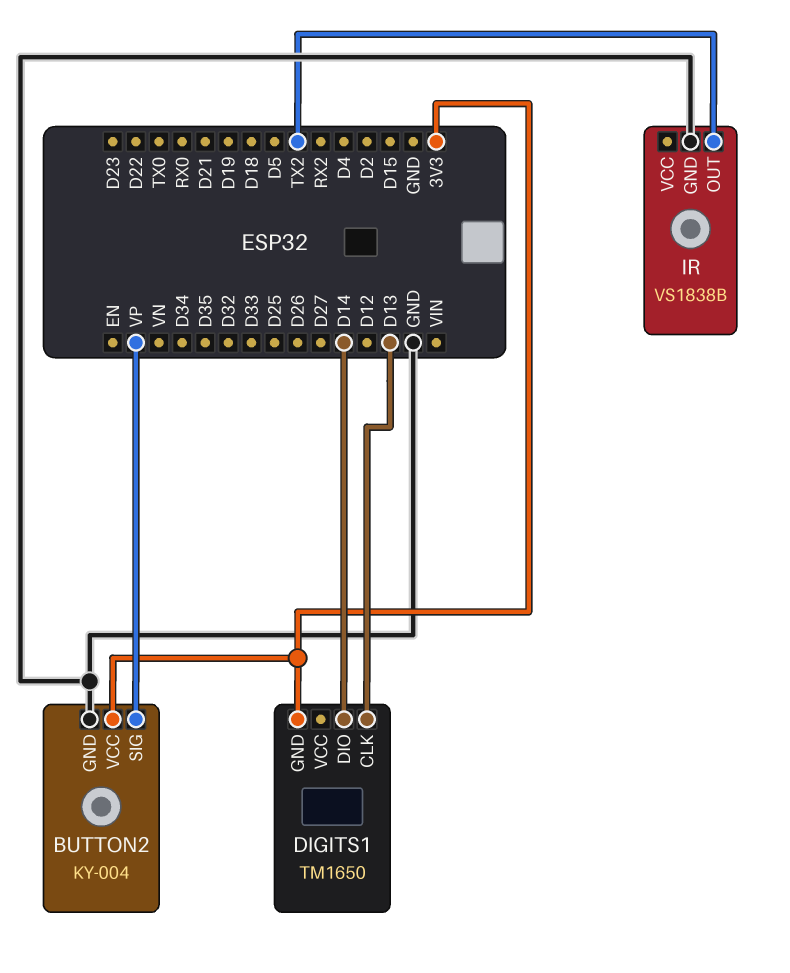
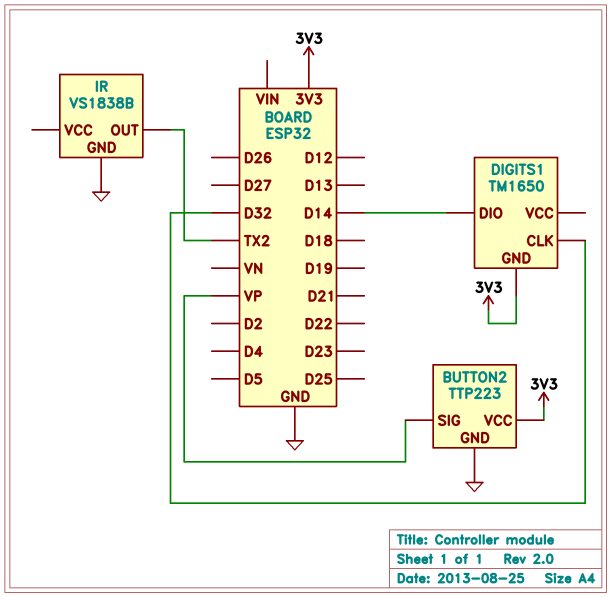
BUTTON2: KY-004 -> TTP223
DIGITS1 pin CLK: D13 -> D32

